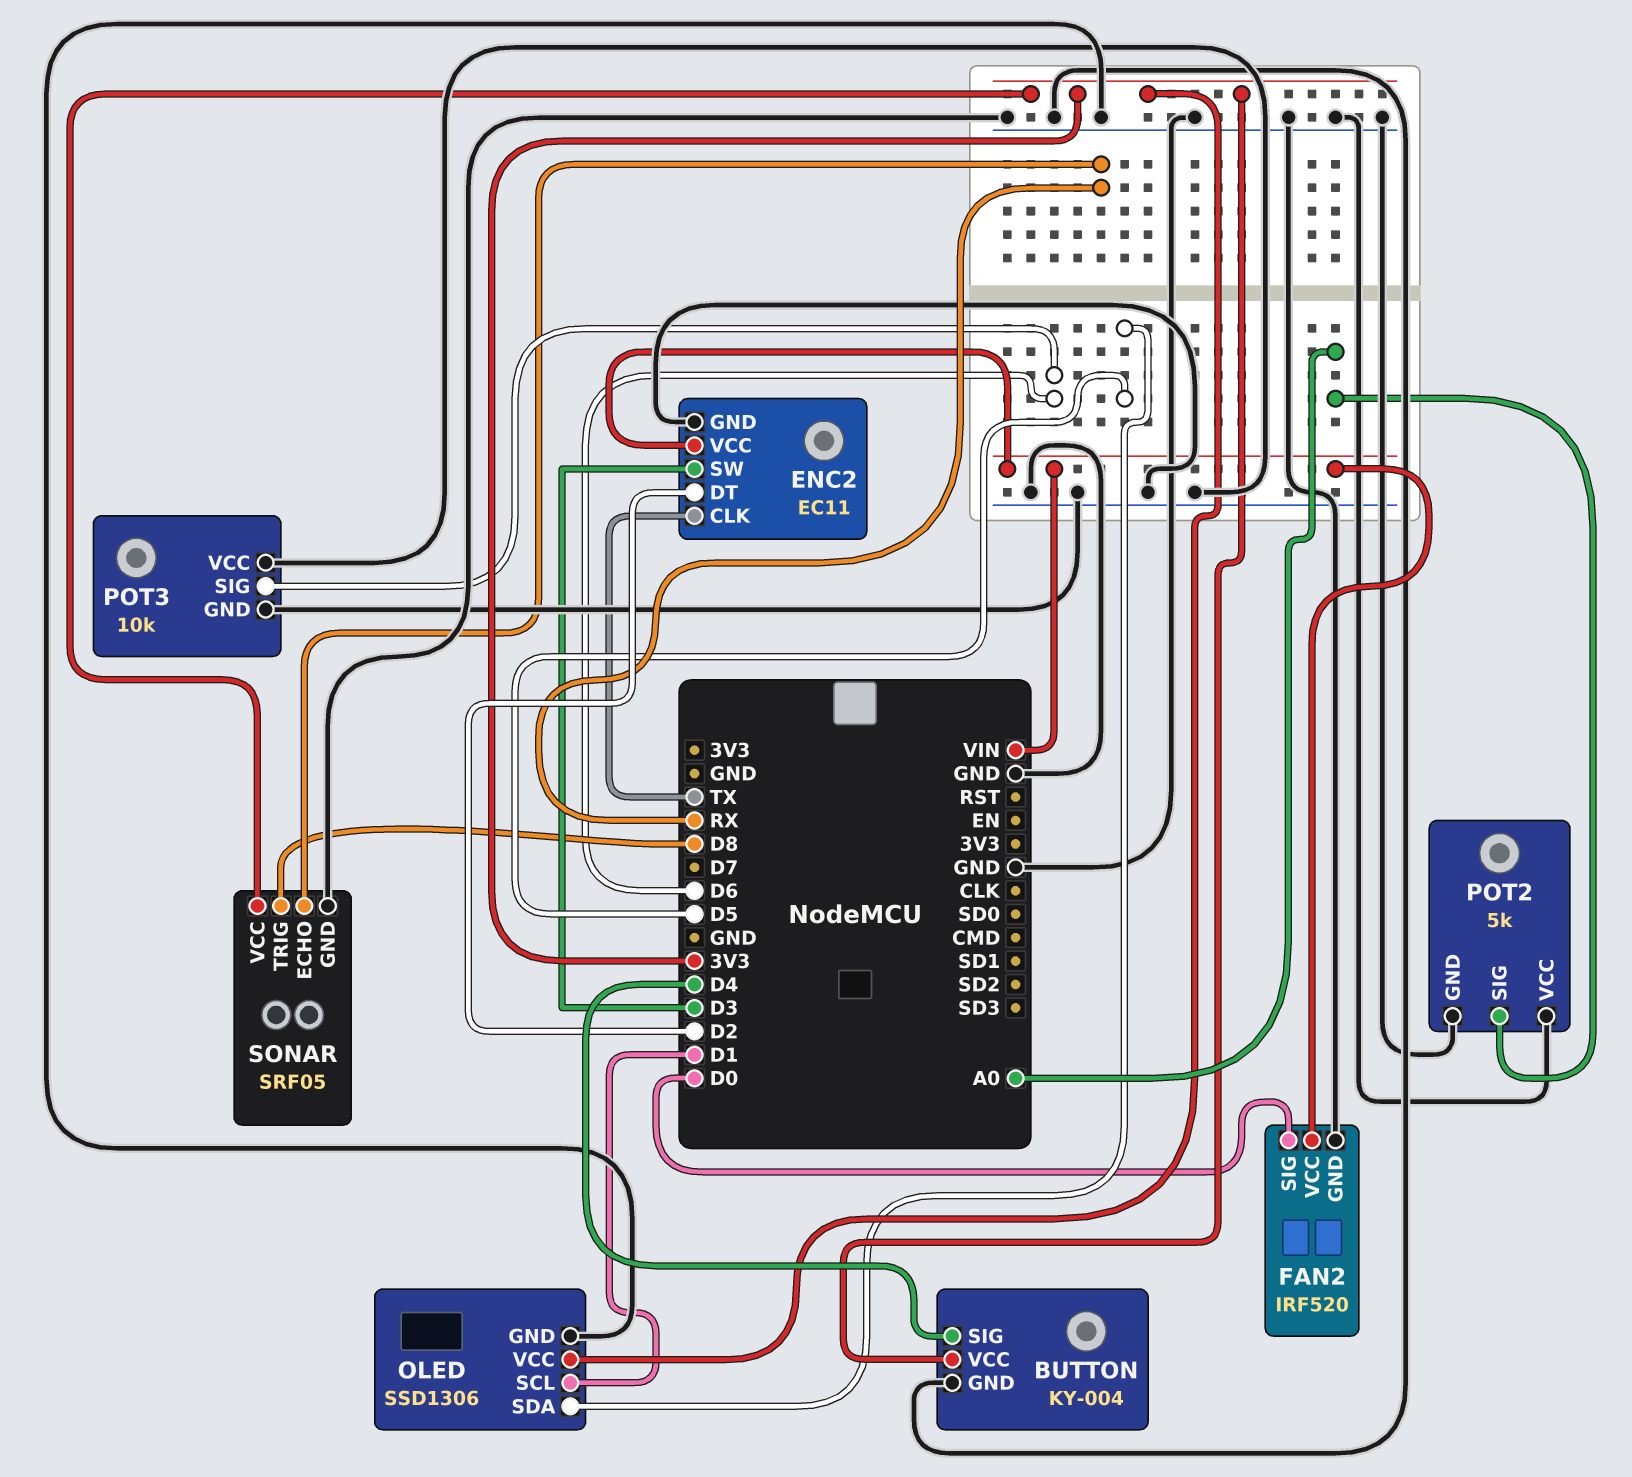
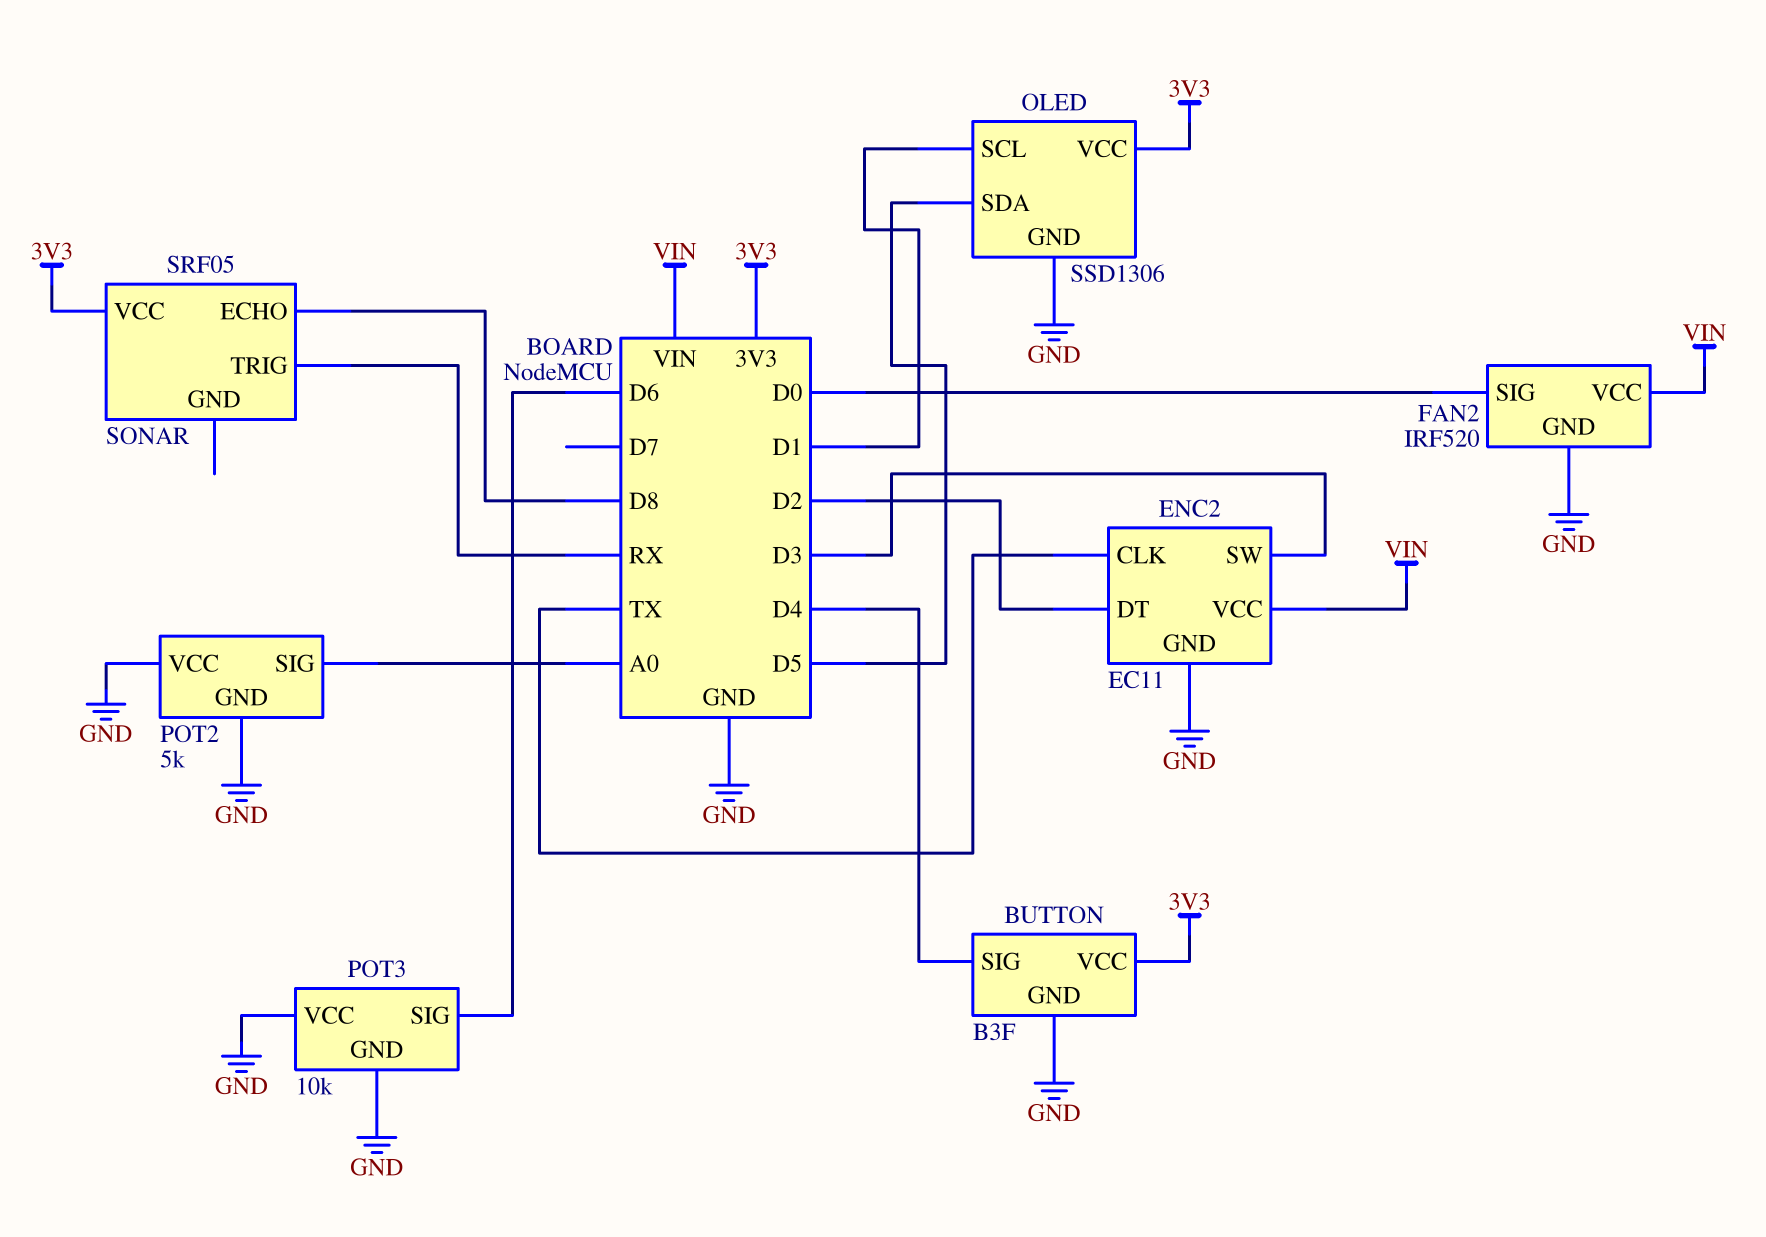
BUTTON: KY-004 -> B3F
SONAR pin ECHO: RX -> D8
SONAR pin GND: GND -> none
SONAR pin TRIG: D8 -> RX

